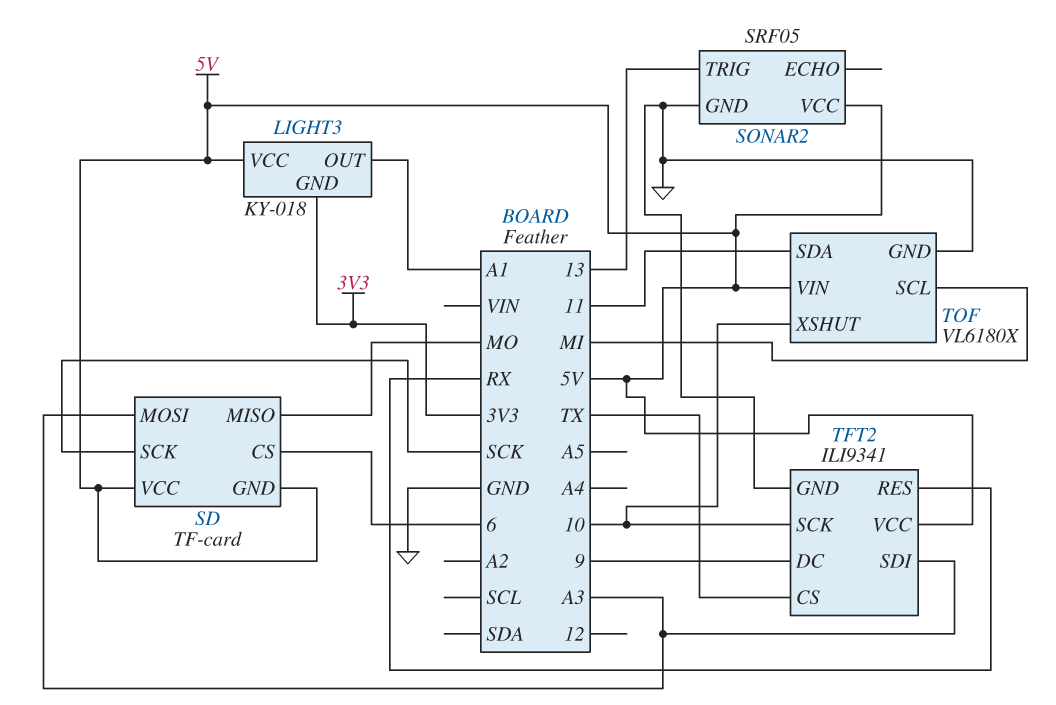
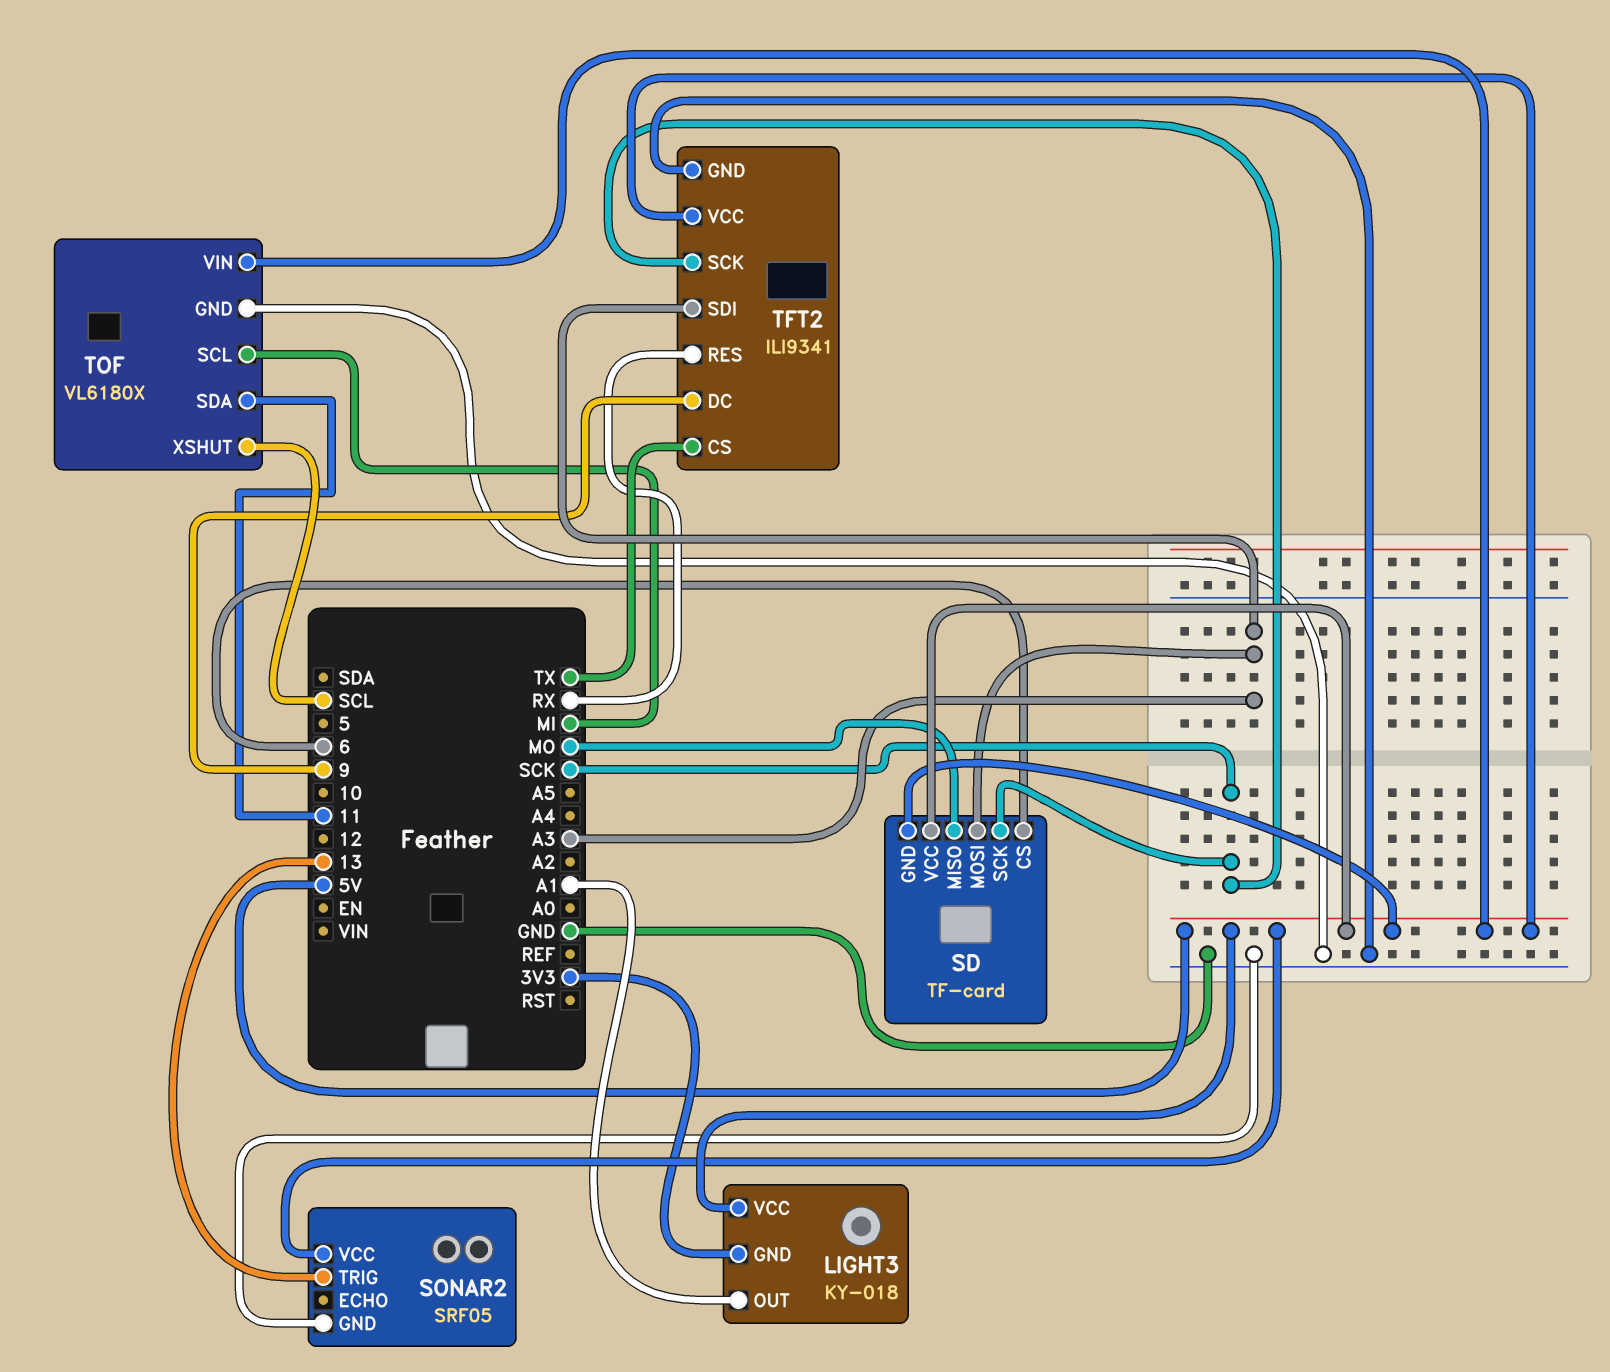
TFT2 pin SCK: 10 -> SCK
TOF pin XSHUT: 10 -> SCL

